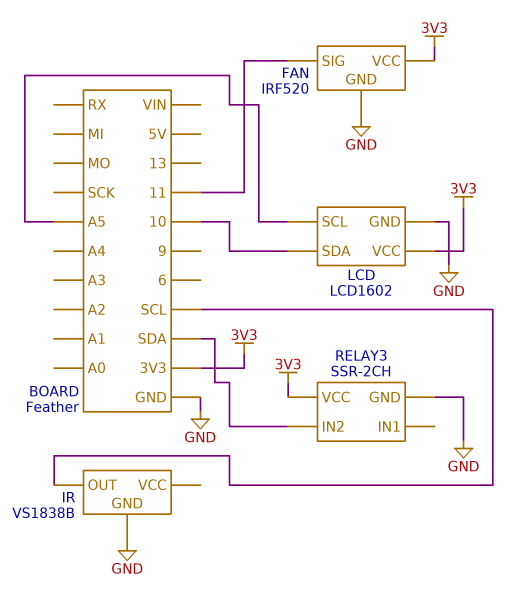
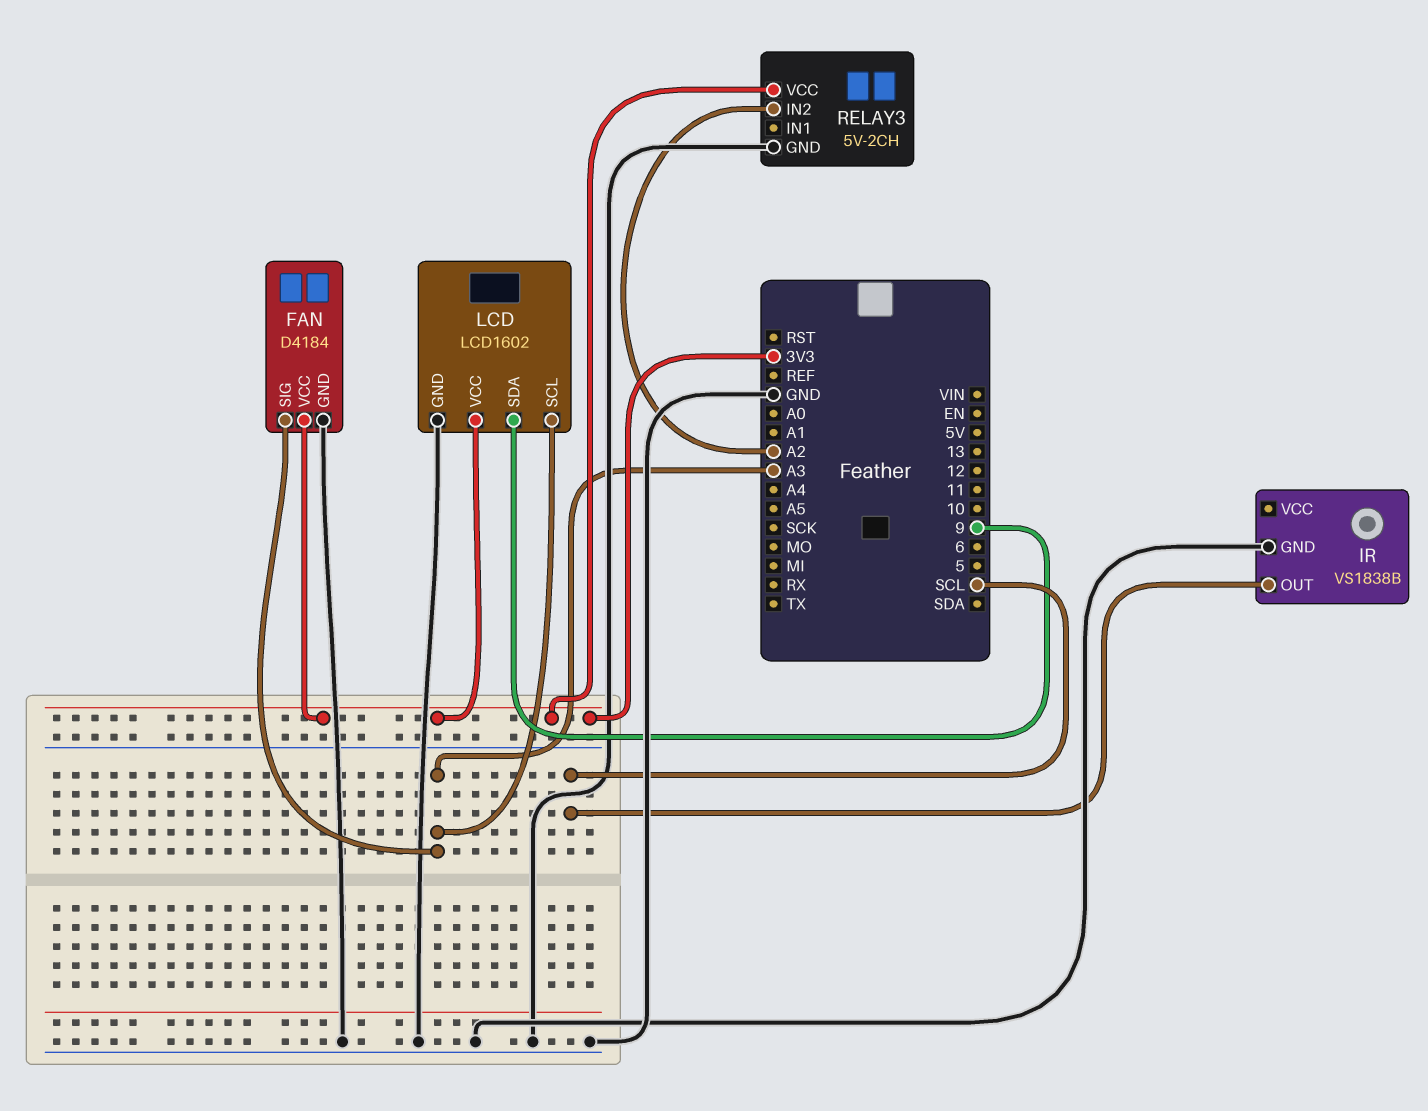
FAN: IRF520 -> D4184
FAN pin SIG: 11 -> A3
LCD pin SCL: A5 -> A3
LCD pin SDA: 10 -> 9
RELAY3: SSR-2CH -> 5V-2CH
RELAY3 pin IN2: SDA -> A2

